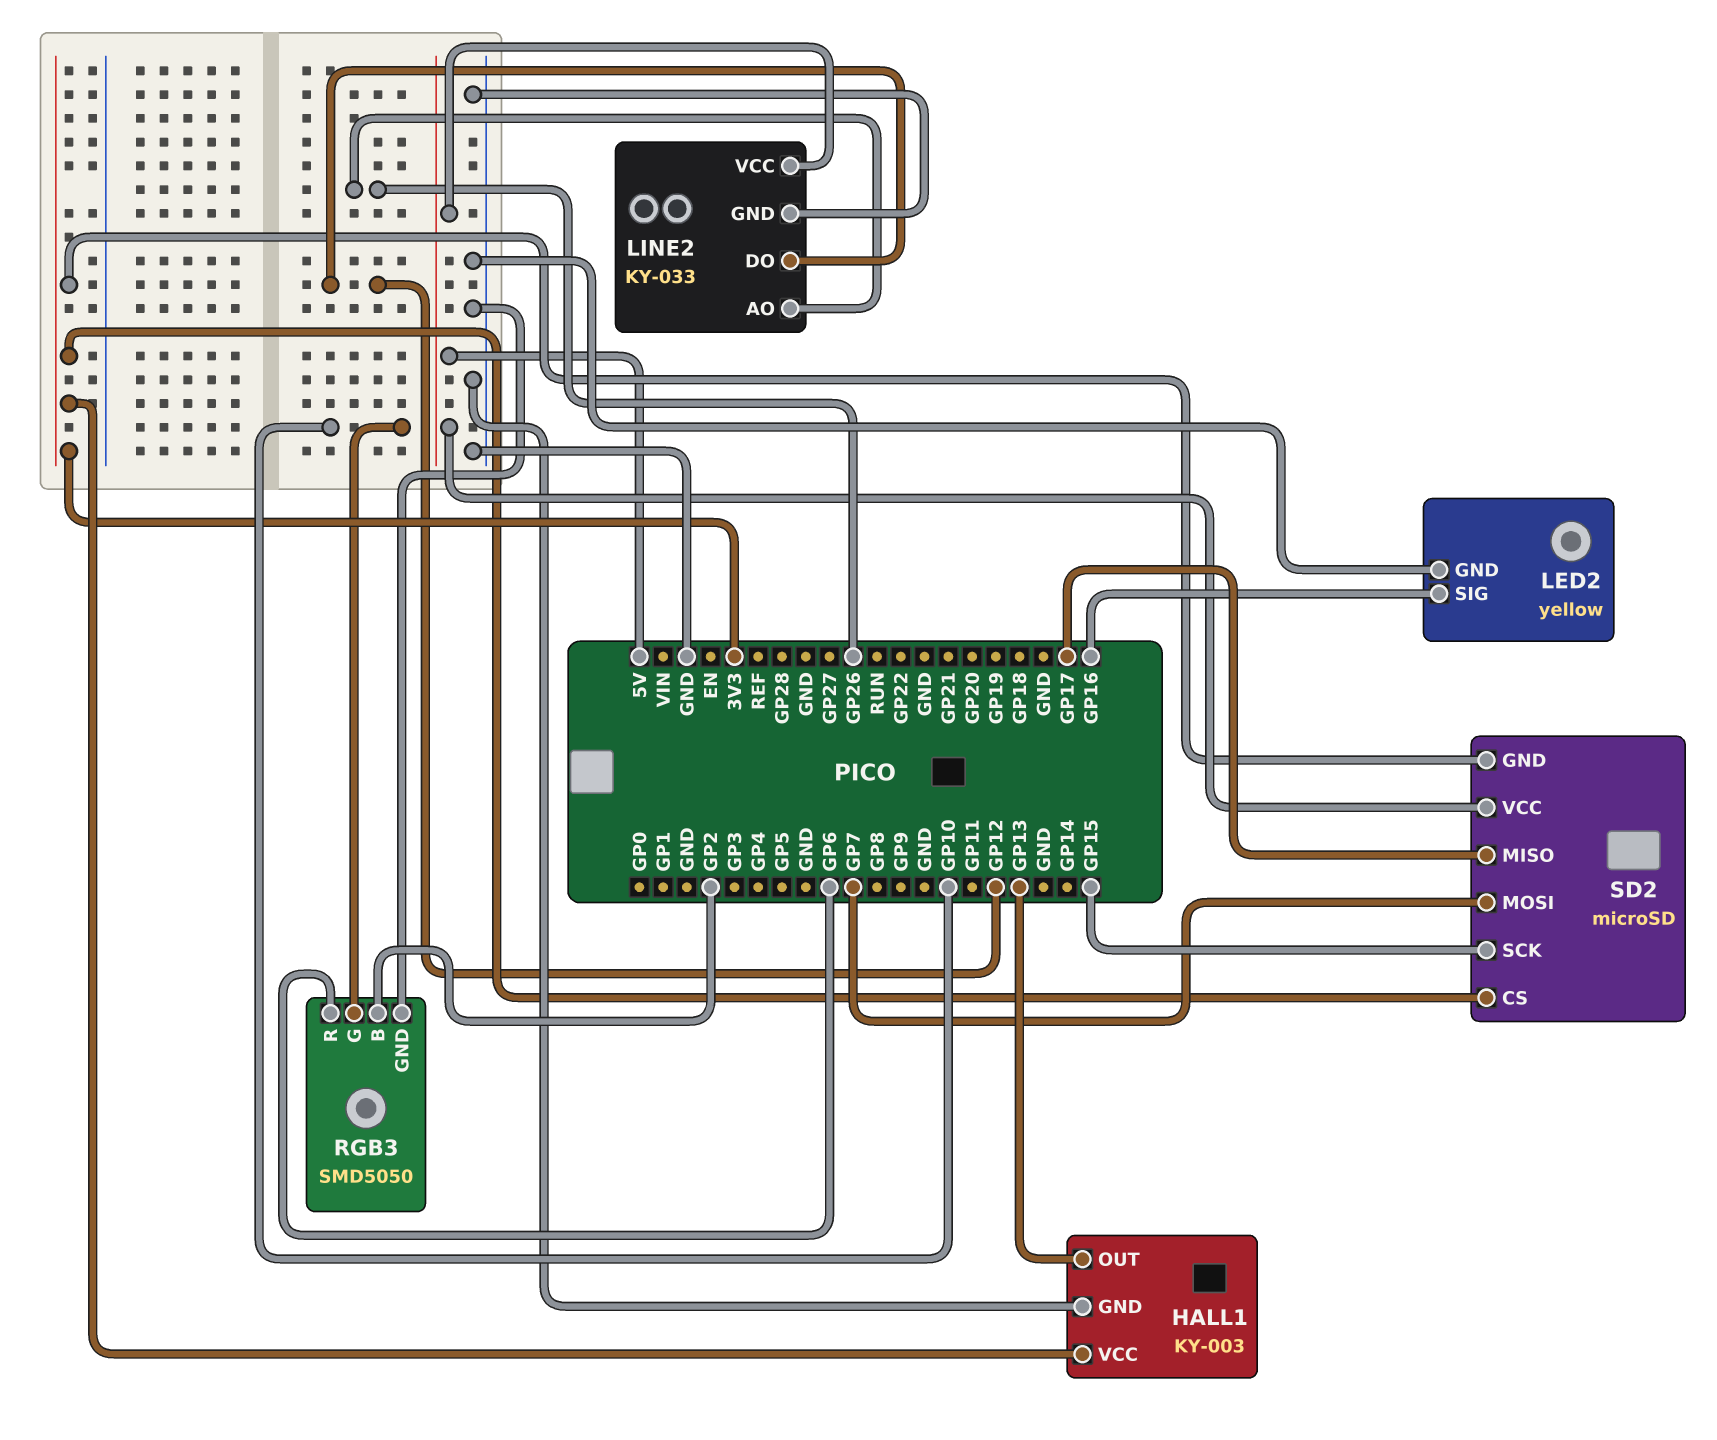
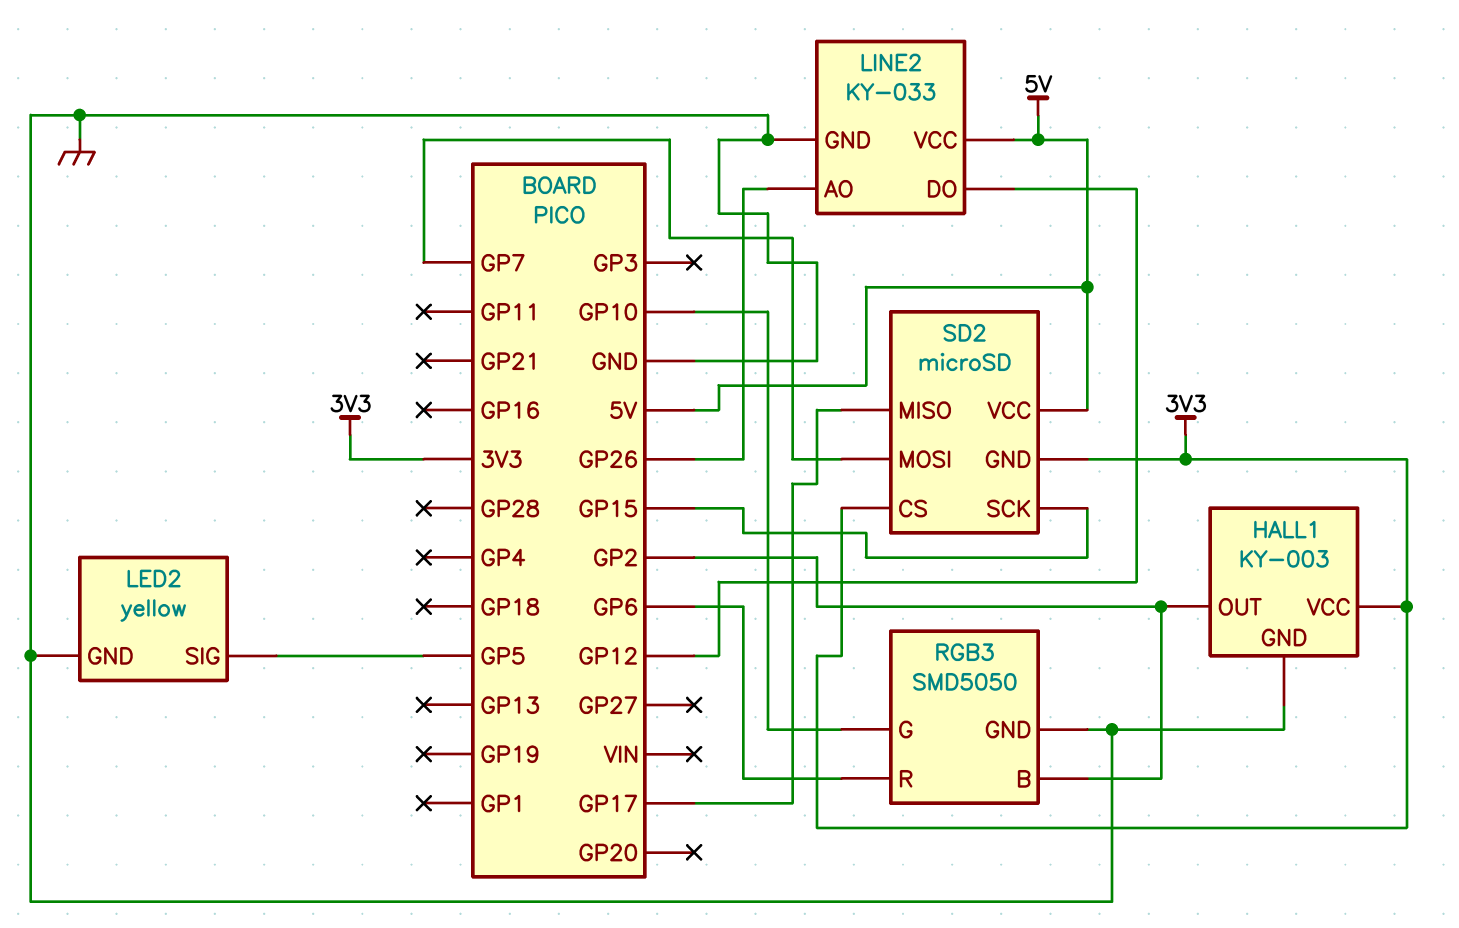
HALL1 pin OUT: GP13 -> GP2
LED2 pin SIG: GP16 -> GP5

